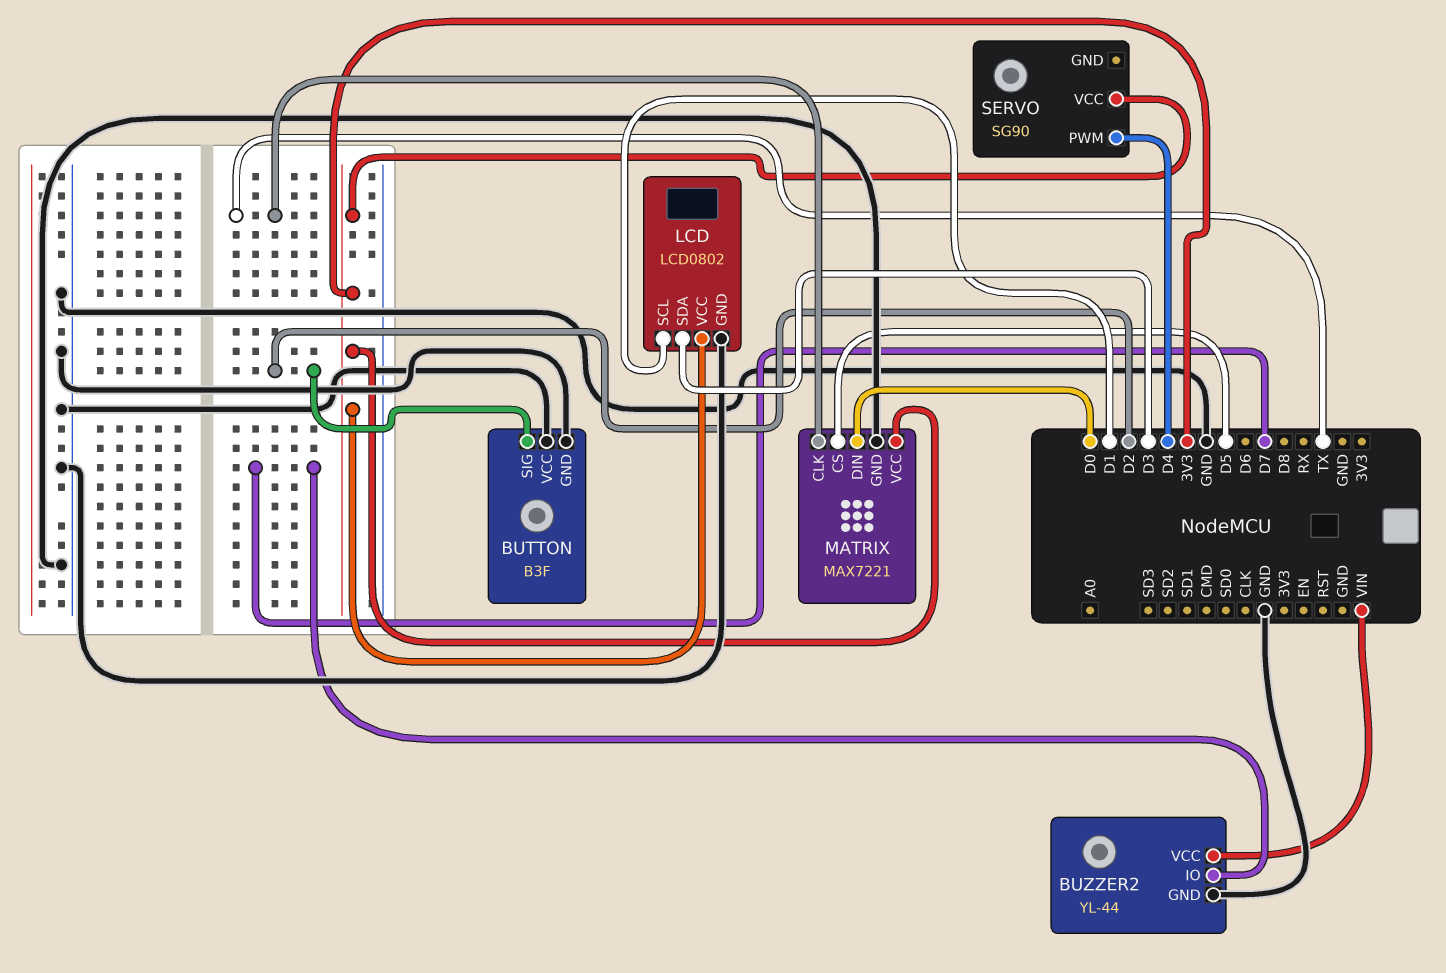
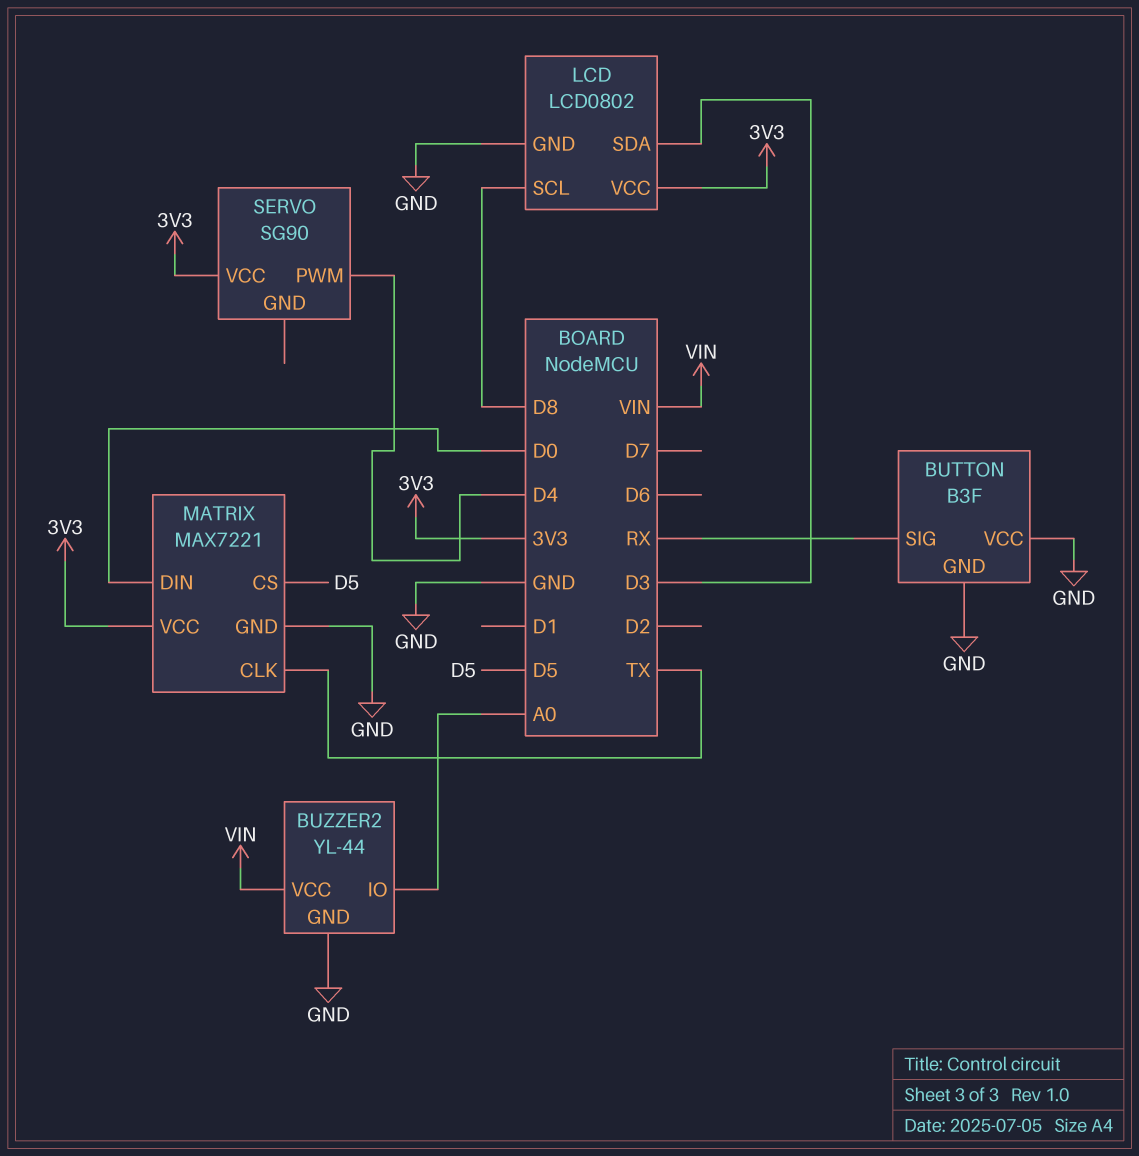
BUTTON pin SIG: D2 -> RX
BUZZER2 pin IO: D7 -> A0
LCD pin SCL: D1 -> D8

